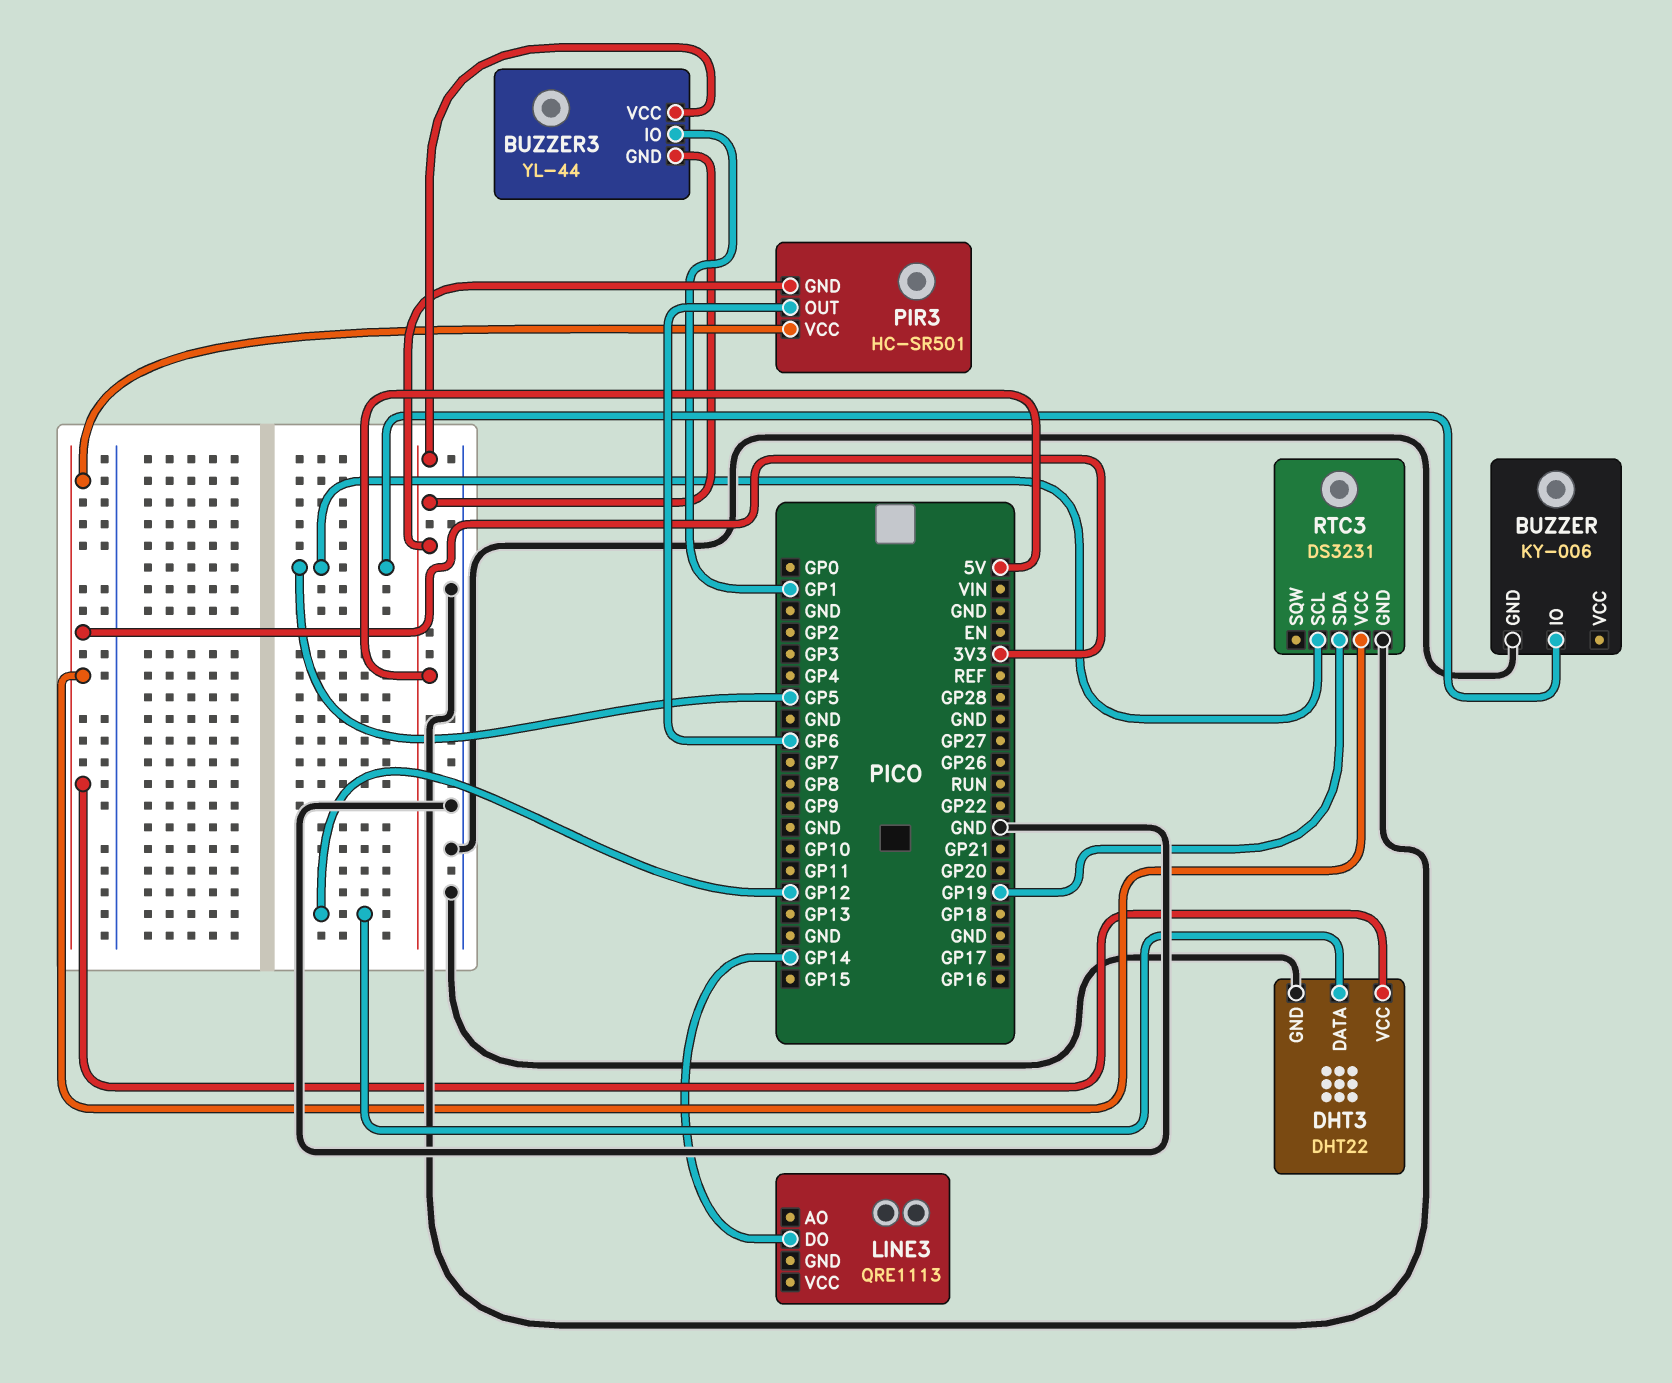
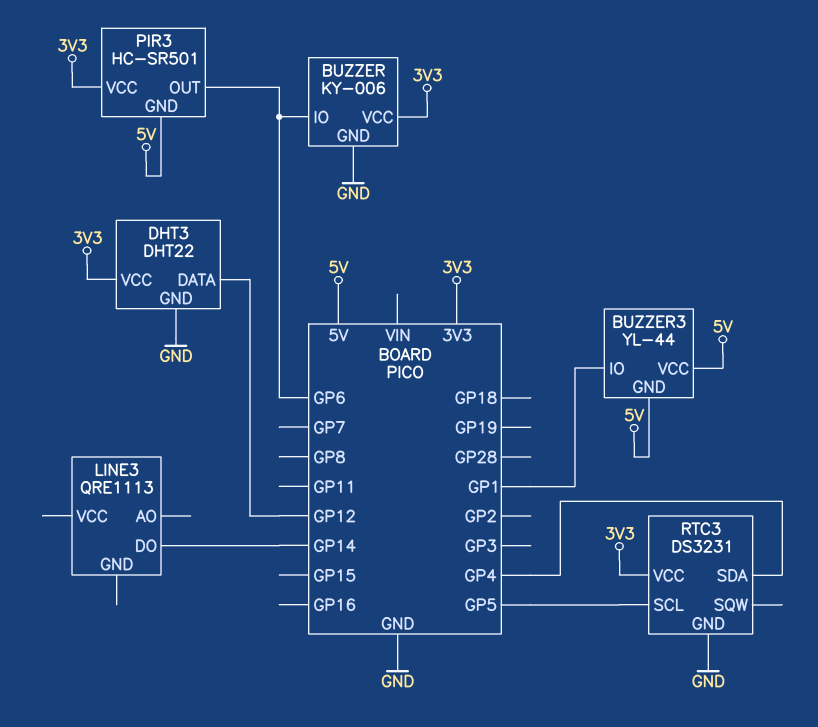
BUZZER pin IO: GP5 -> GP6
BUZZER pin VCC: none -> 3V3
RTC3 pin SDA: GP19 -> GP4

